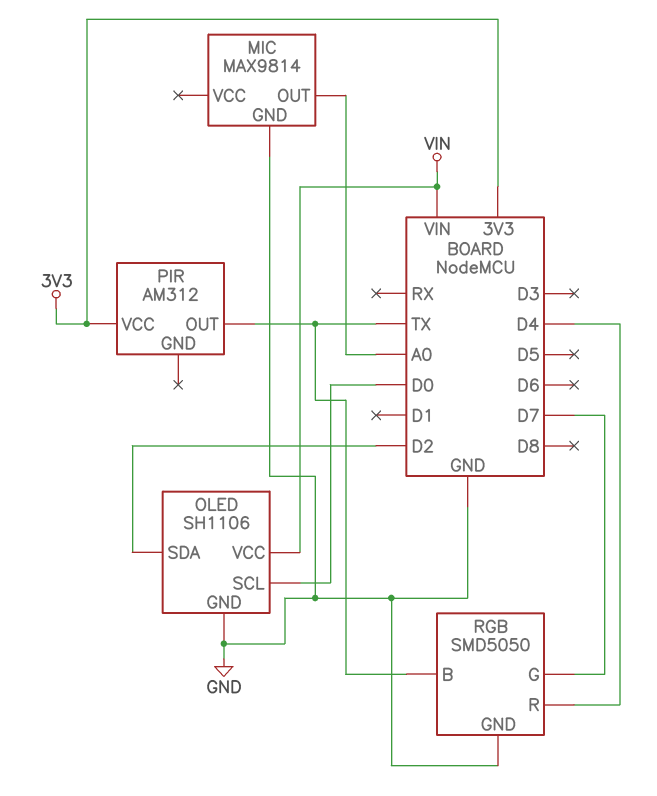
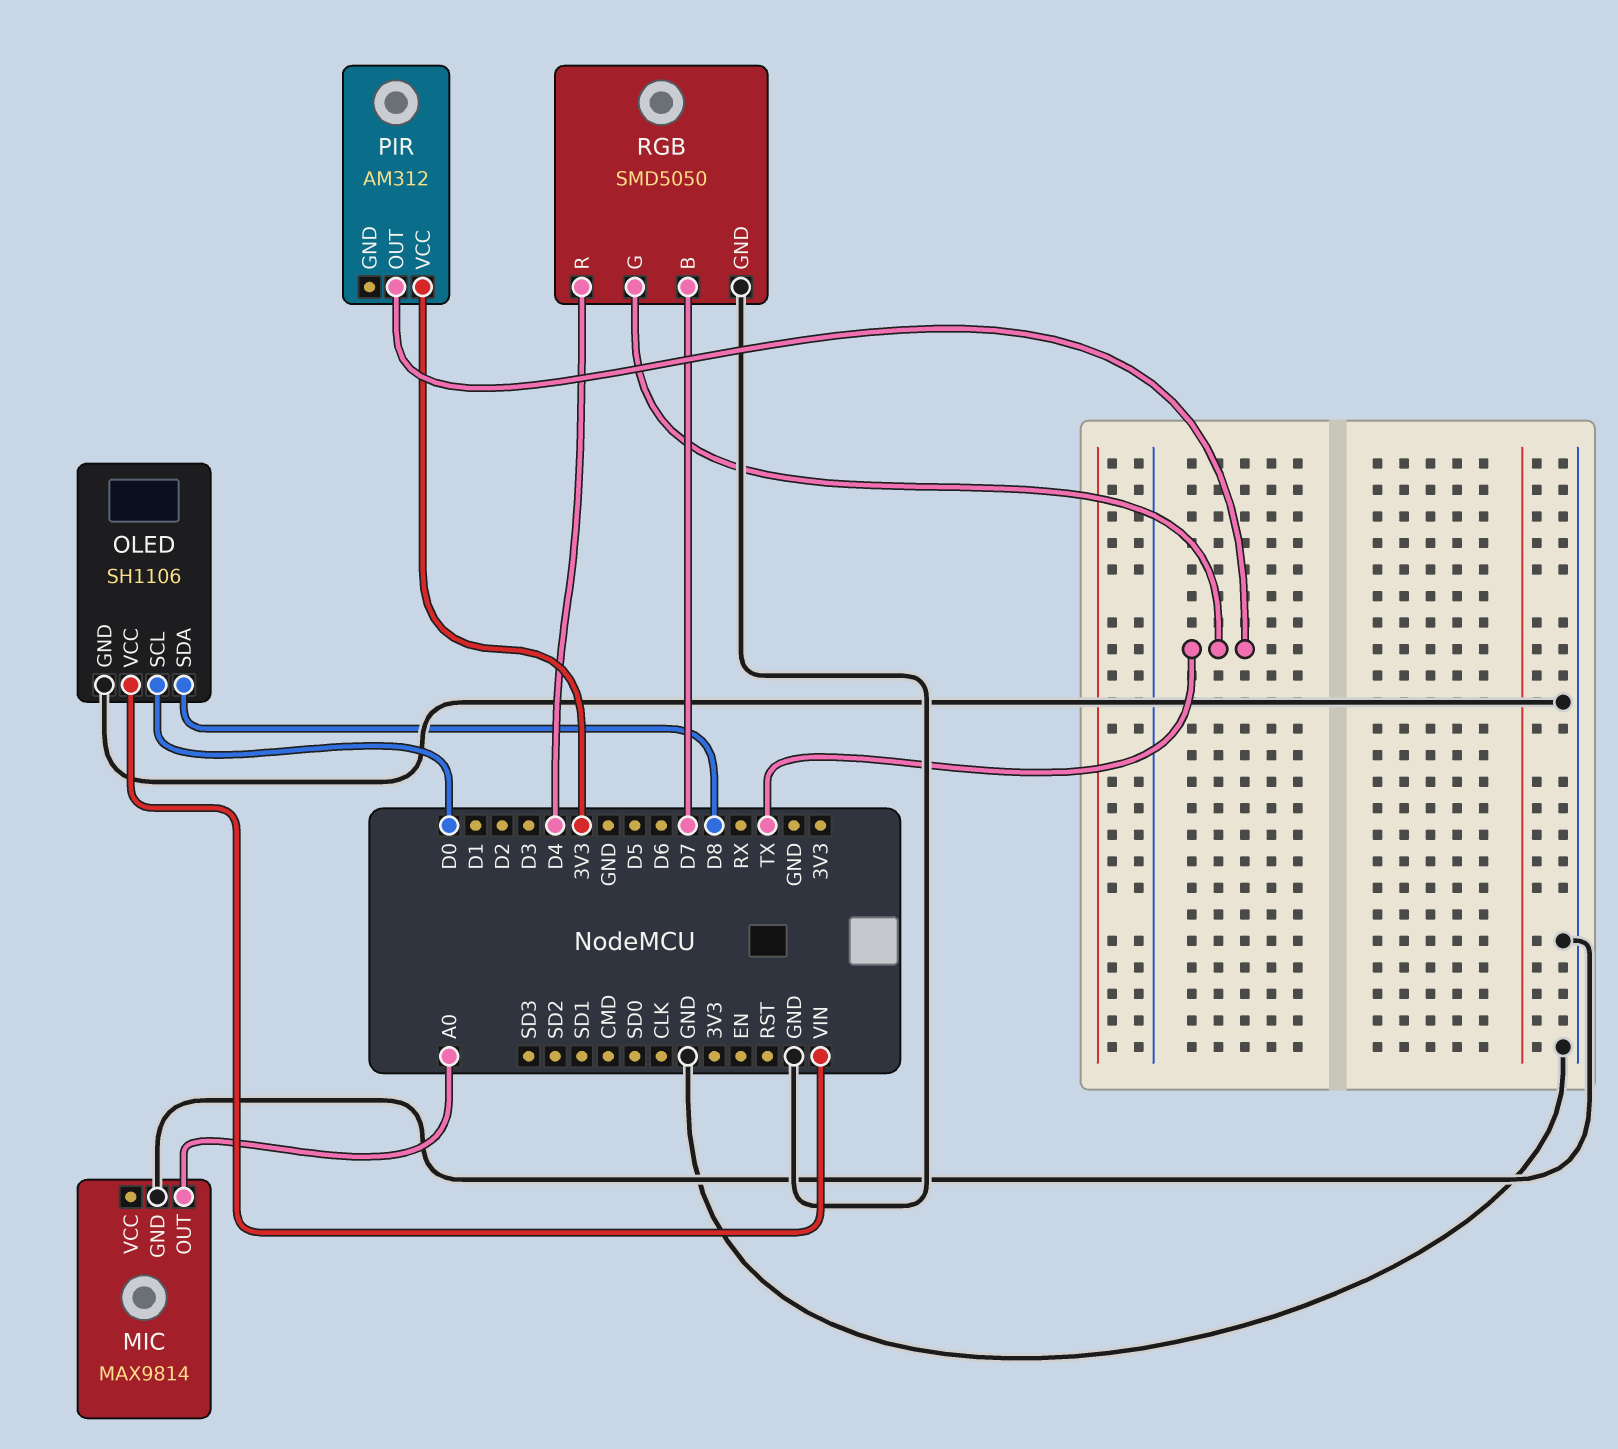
OLED pin SDA: D2 -> D8
RGB pin B: TX -> D7
RGB pin G: D7 -> TX

